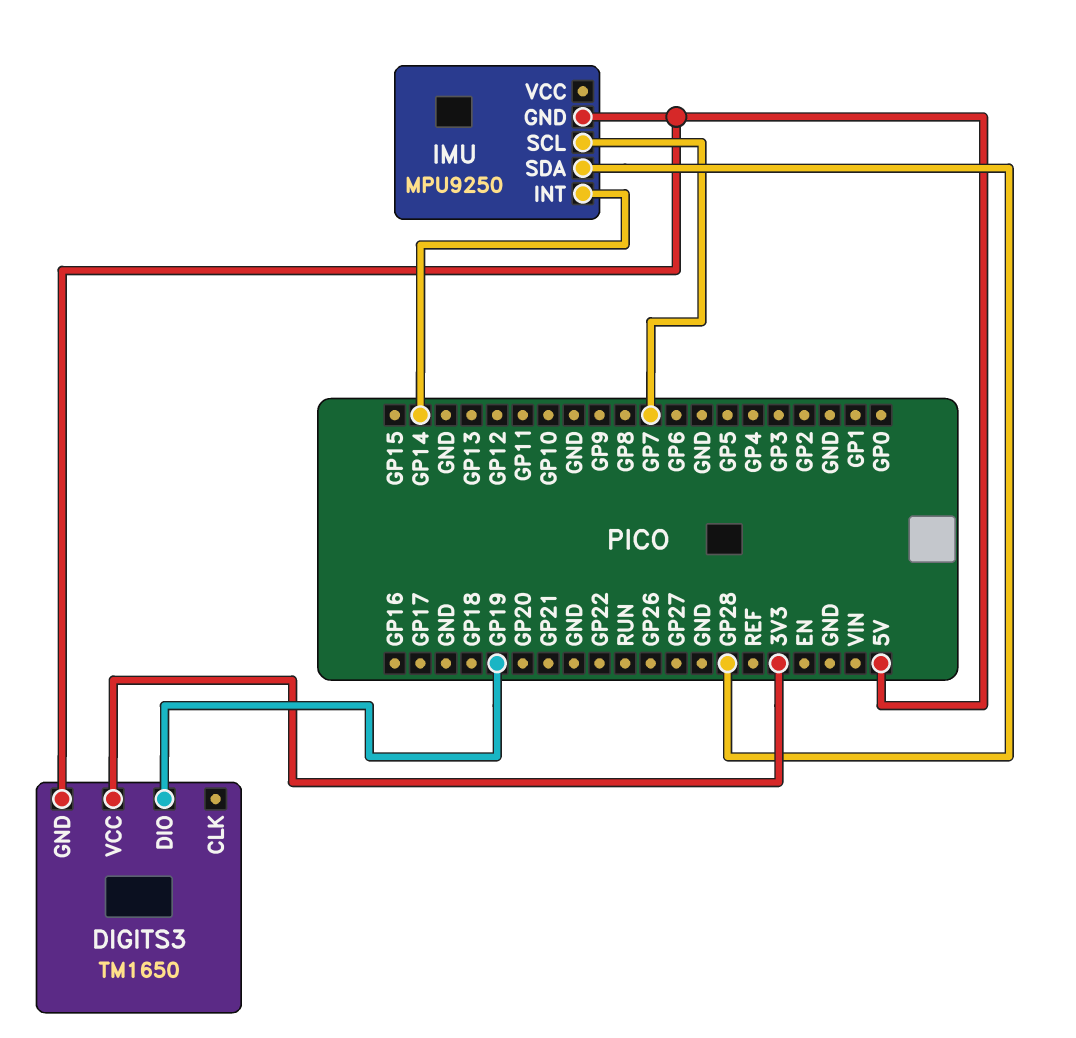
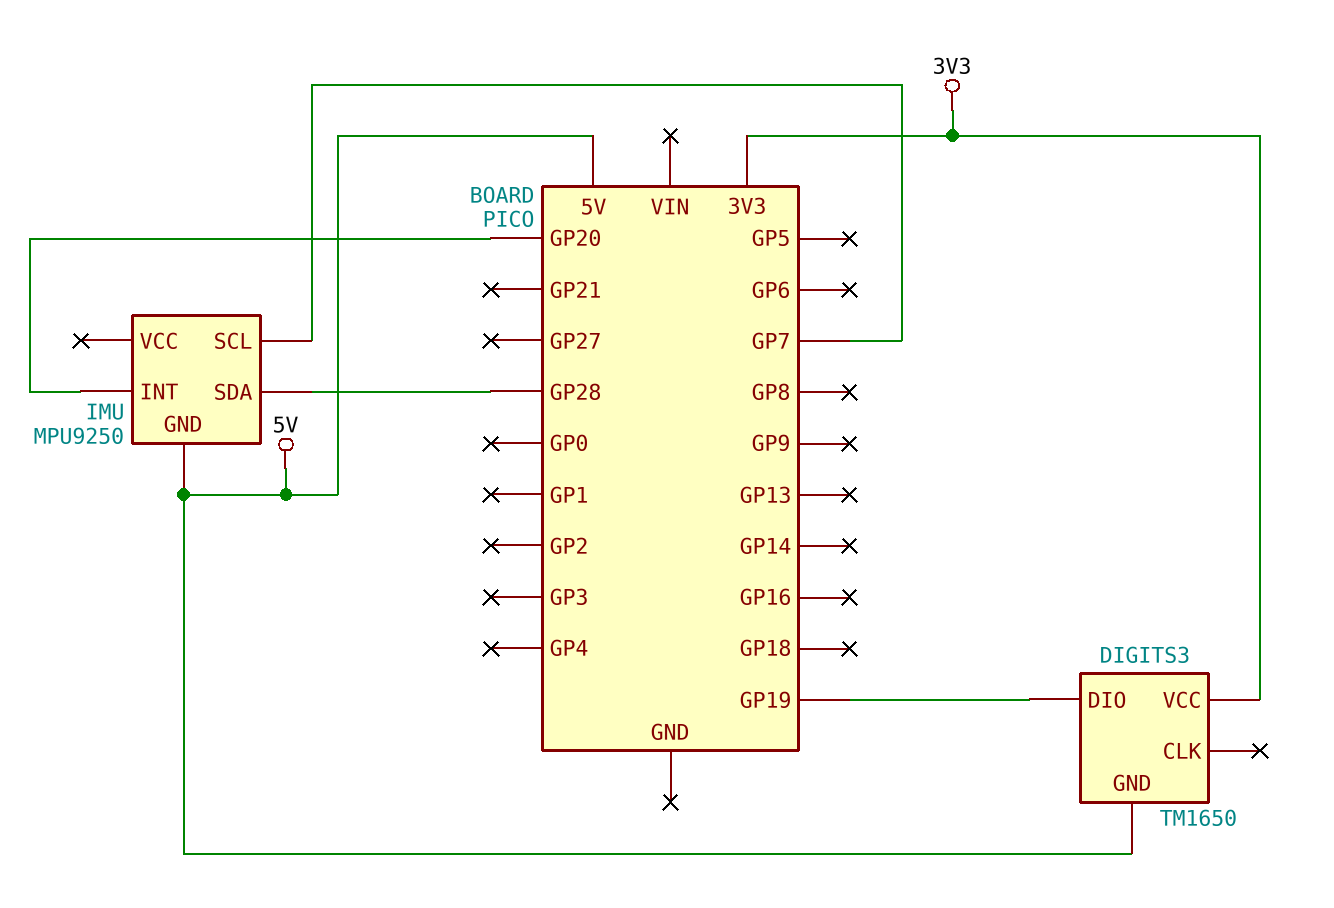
IMU pin INT: GP14 -> GP20

